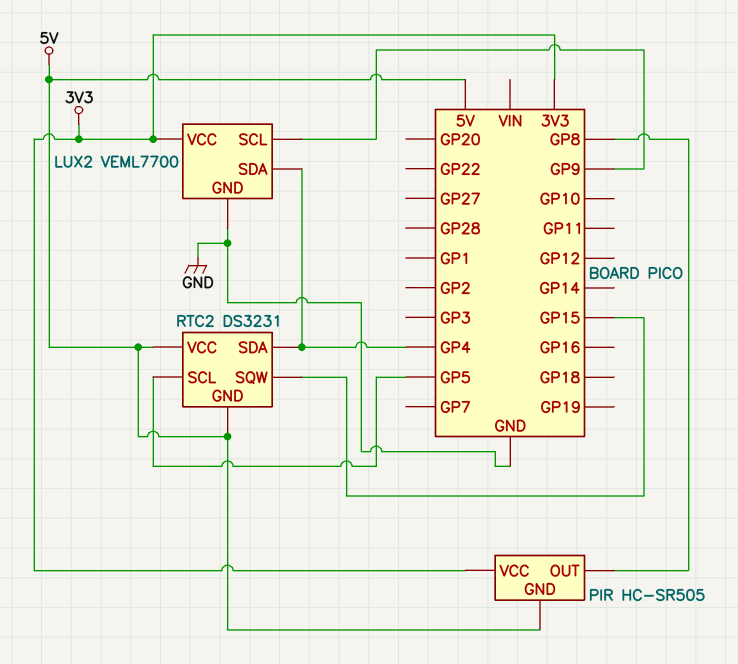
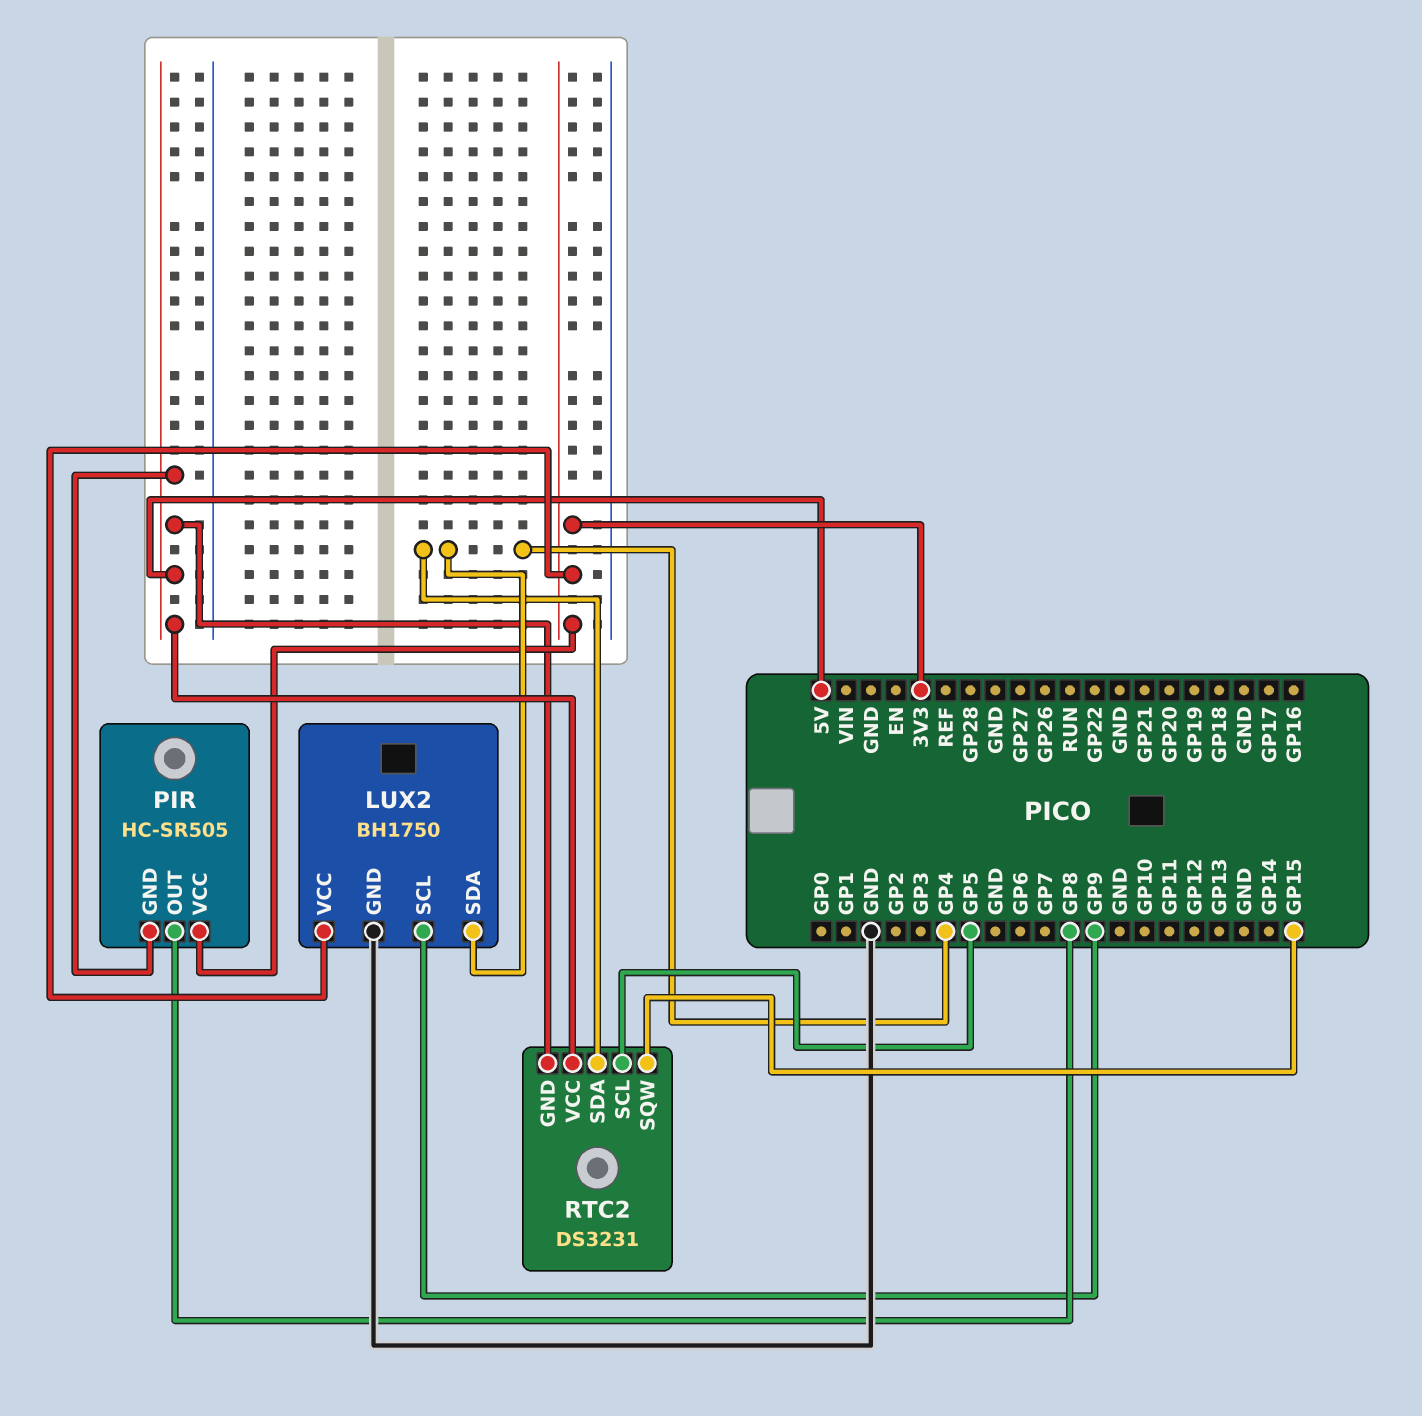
LUX2: VEML7700 -> BH1750

